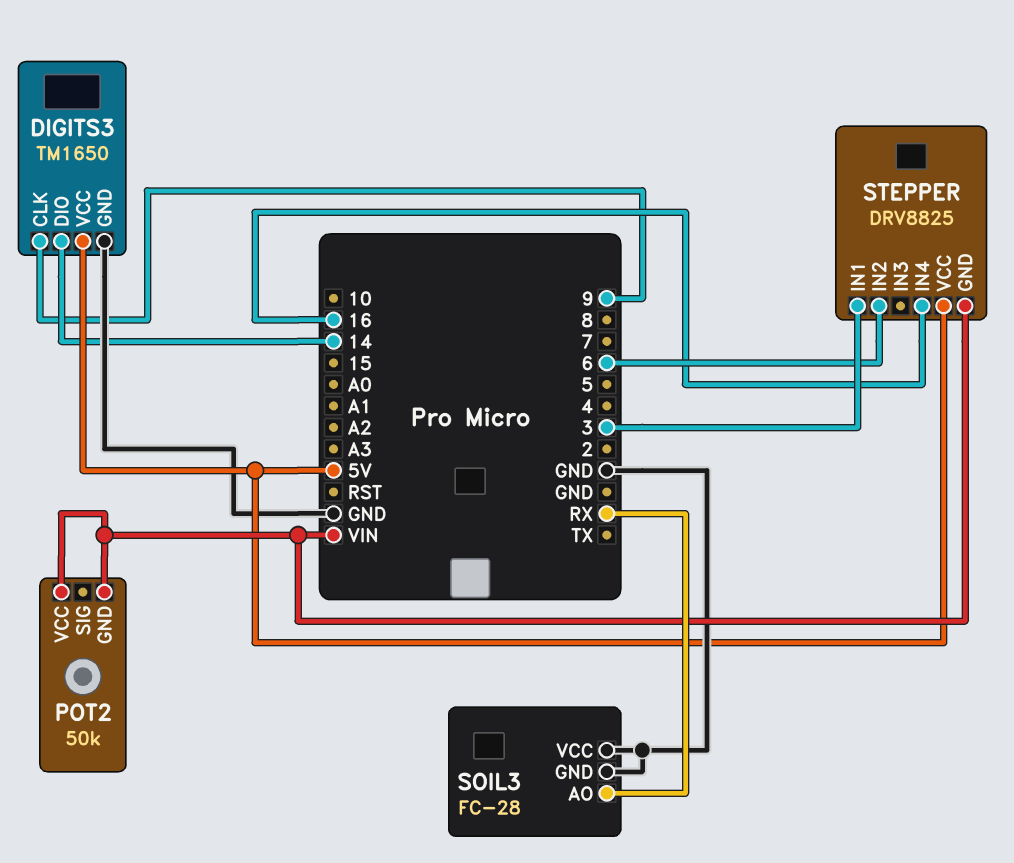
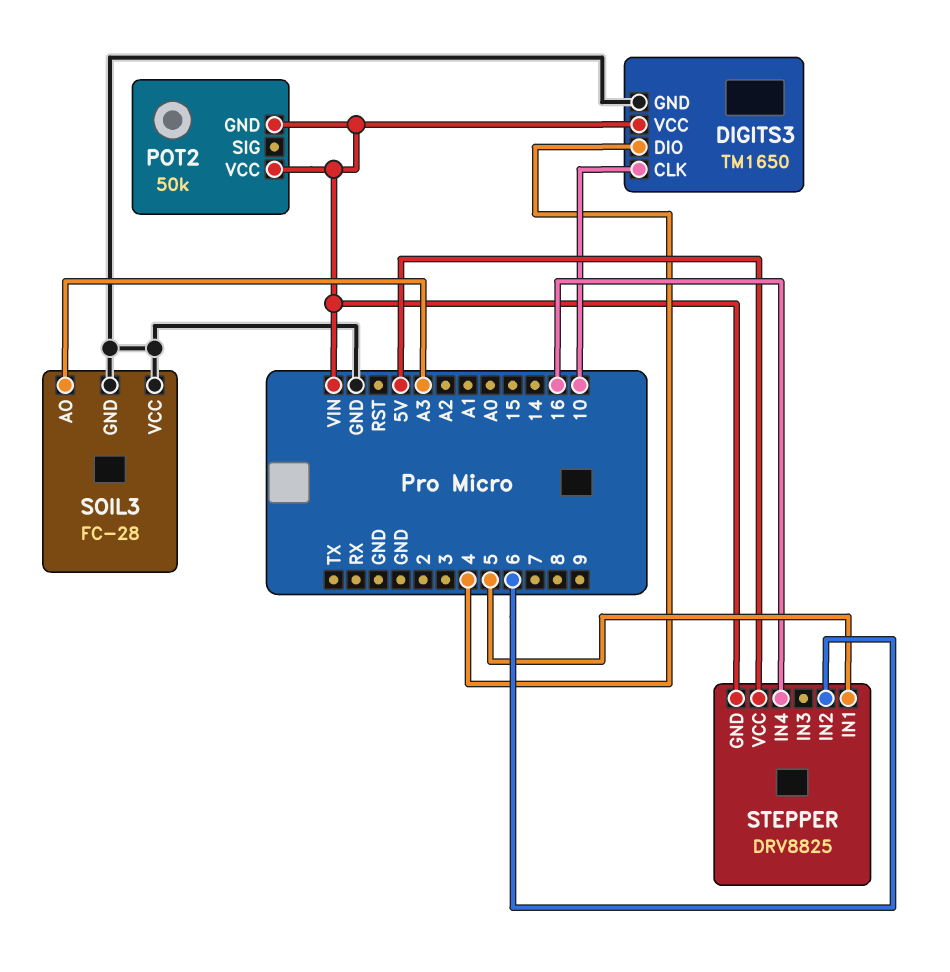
DIGITS3 pin CLK: 9 -> 10
DIGITS3 pin DIO: 14 -> 4
DIGITS3 pin VCC: 5V -> VIN
SOIL3 pin AO: RX -> A3
STEPPER pin IN1: 3 -> 5

